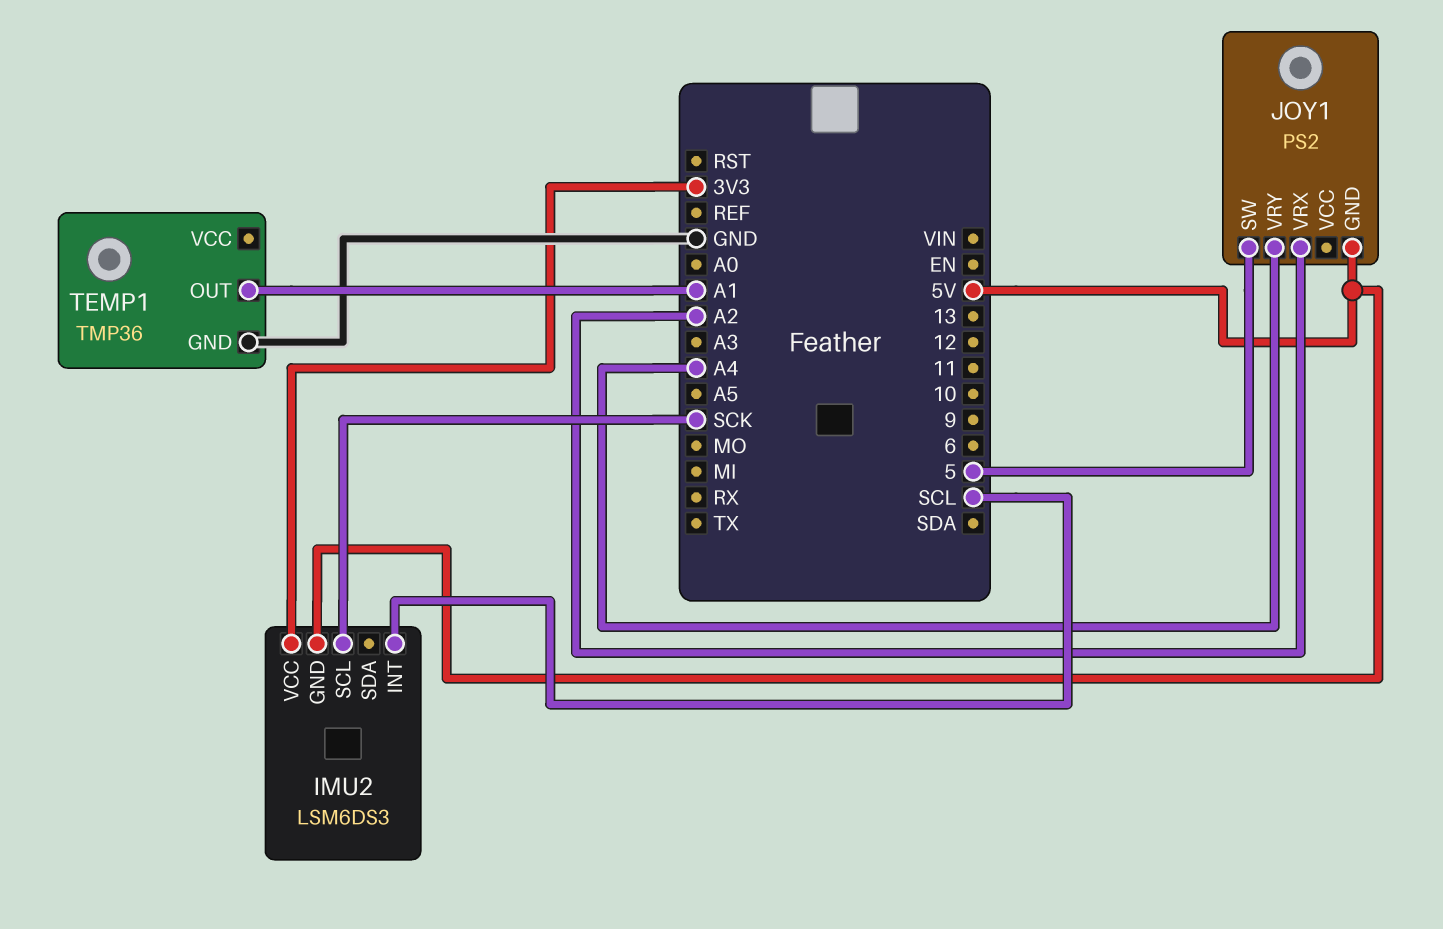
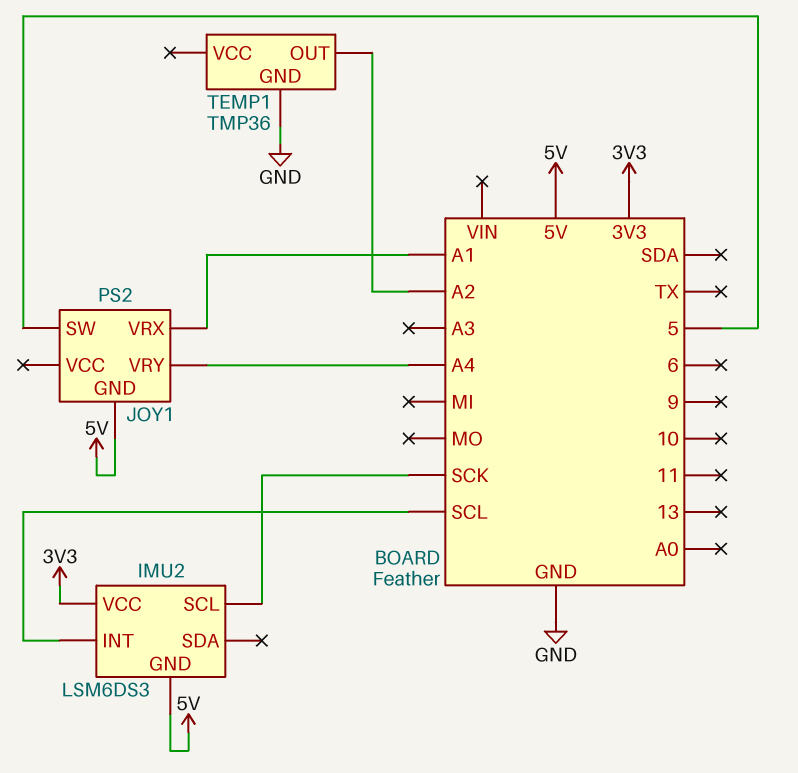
JOY1 pin VRX: A2 -> A1
TEMP1 pin OUT: A1 -> A2

